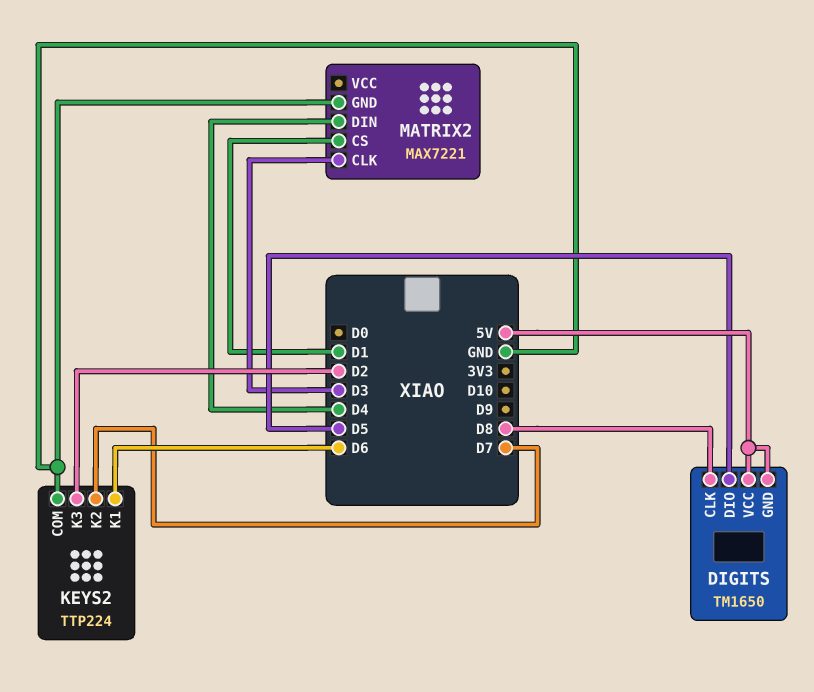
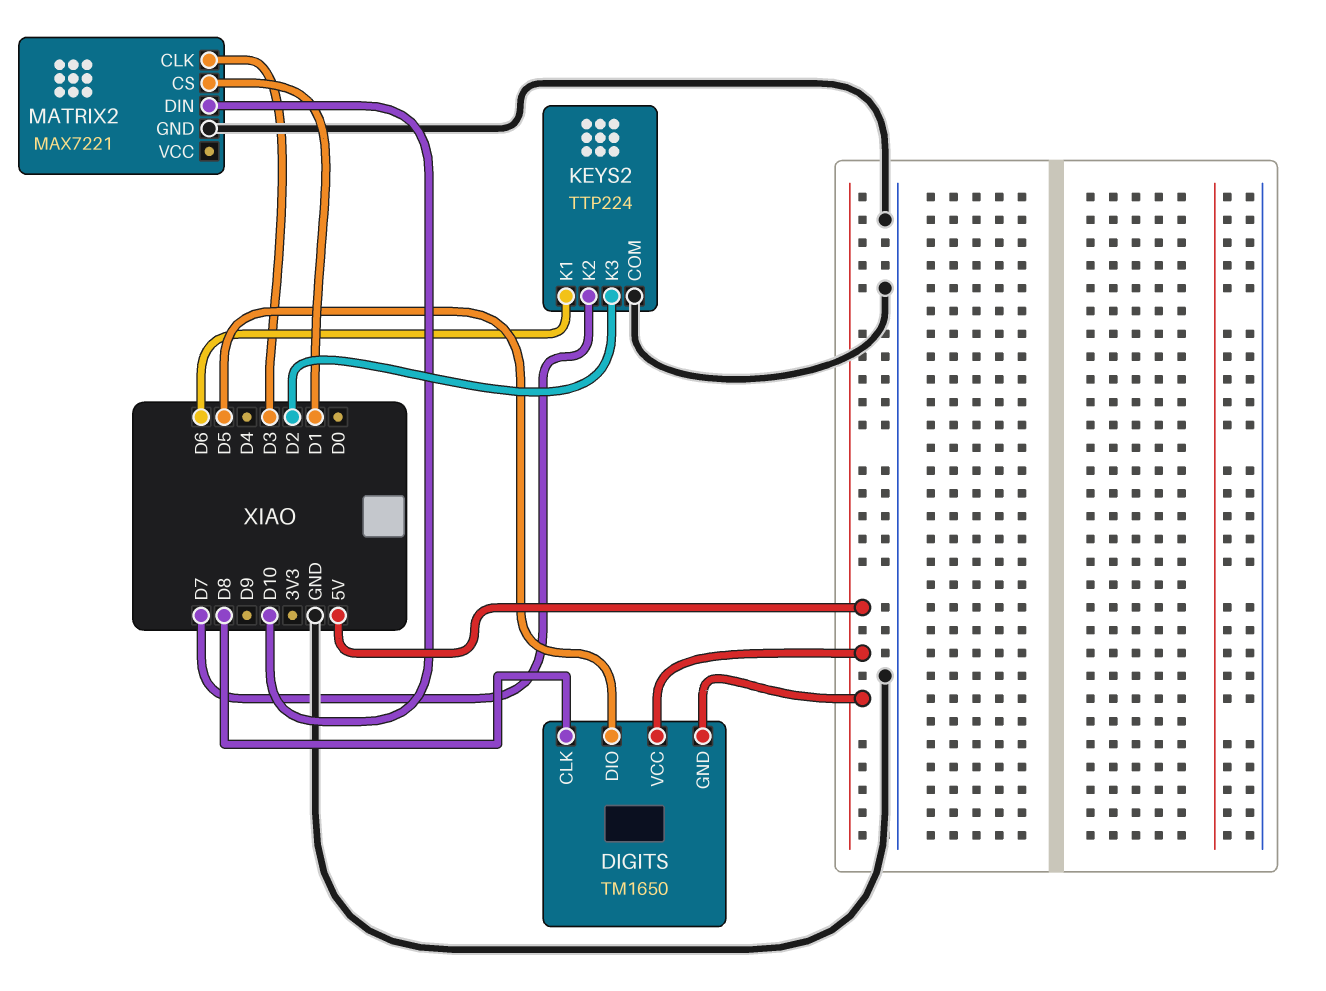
MATRIX2 pin DIN: D4 -> D10

